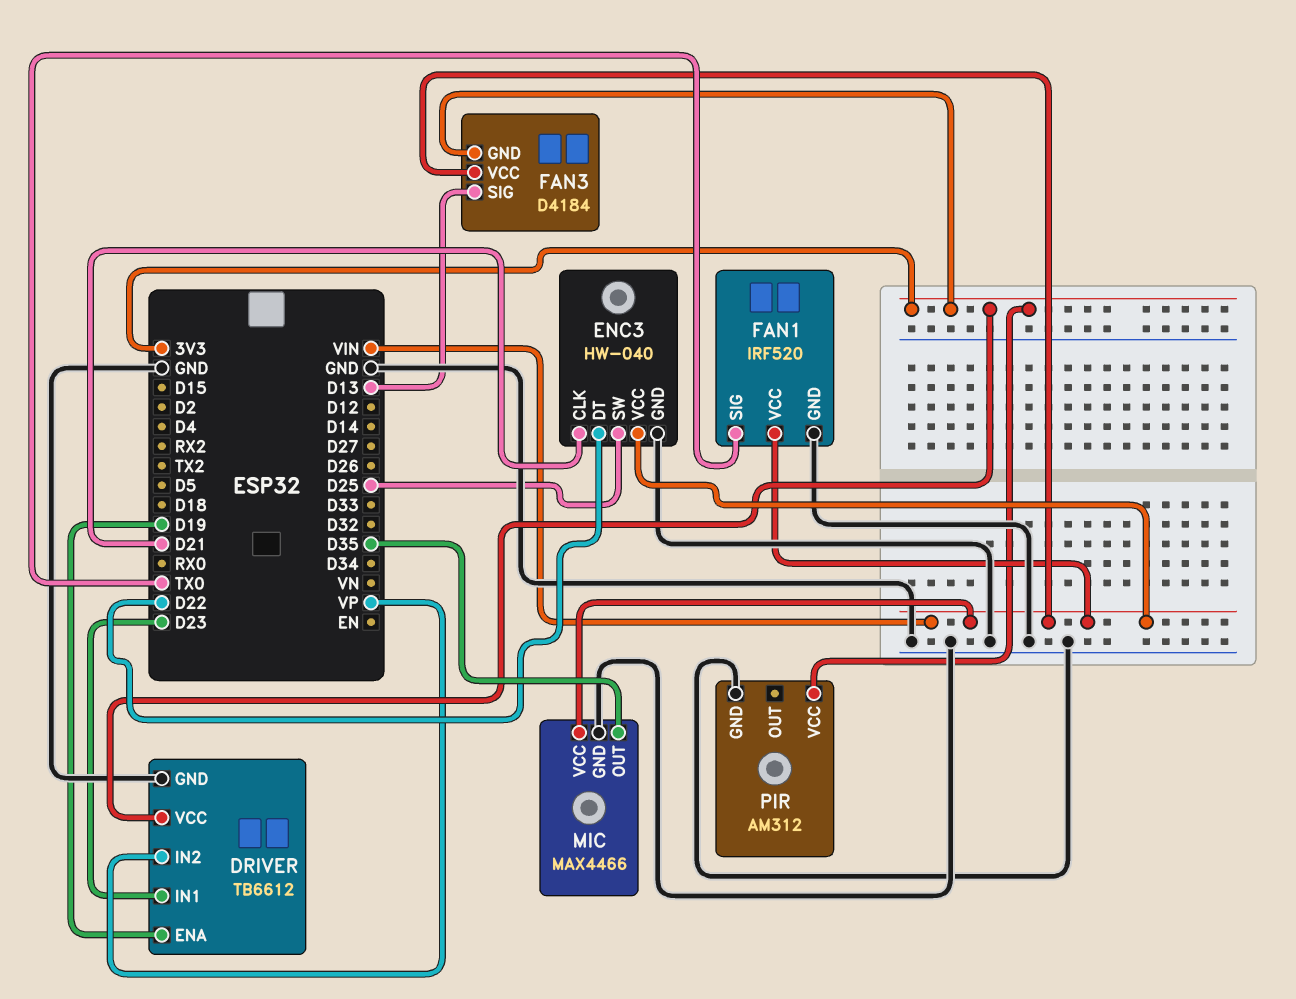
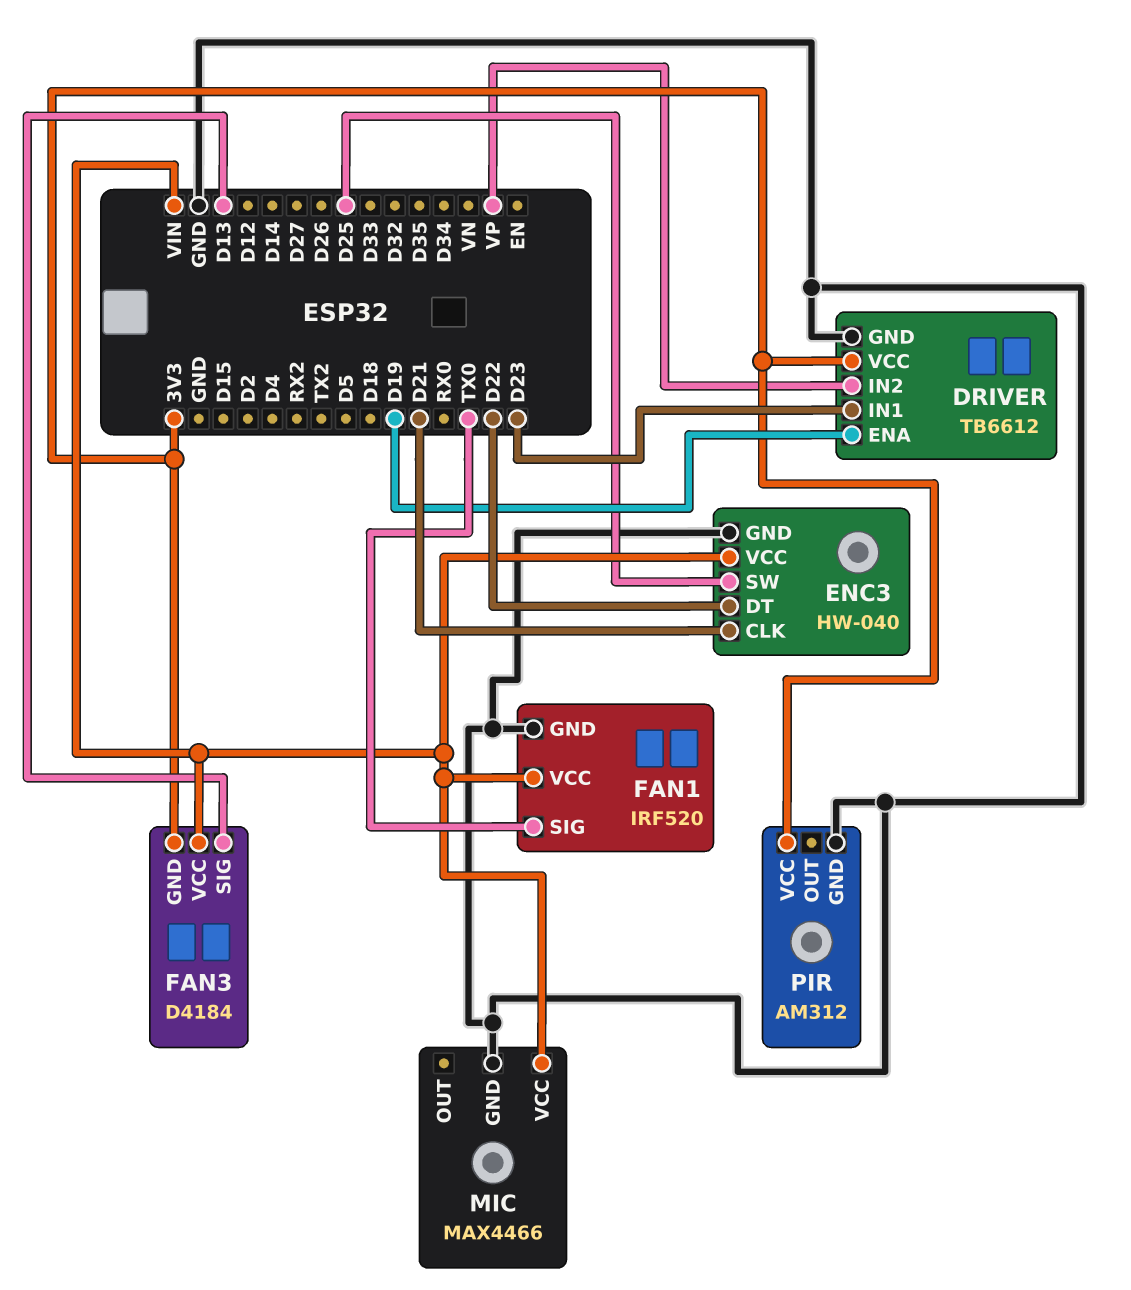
MIC pin OUT: D35 -> none

